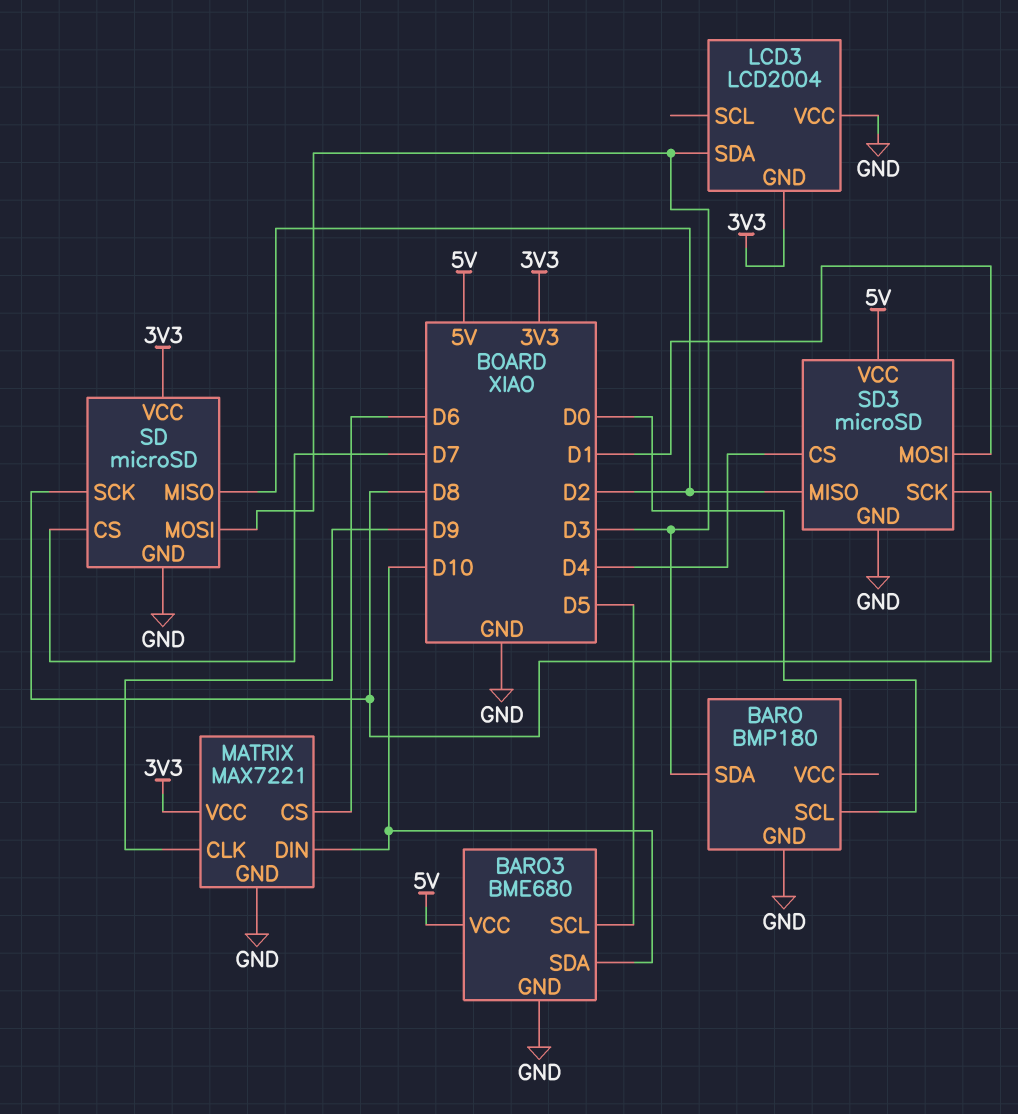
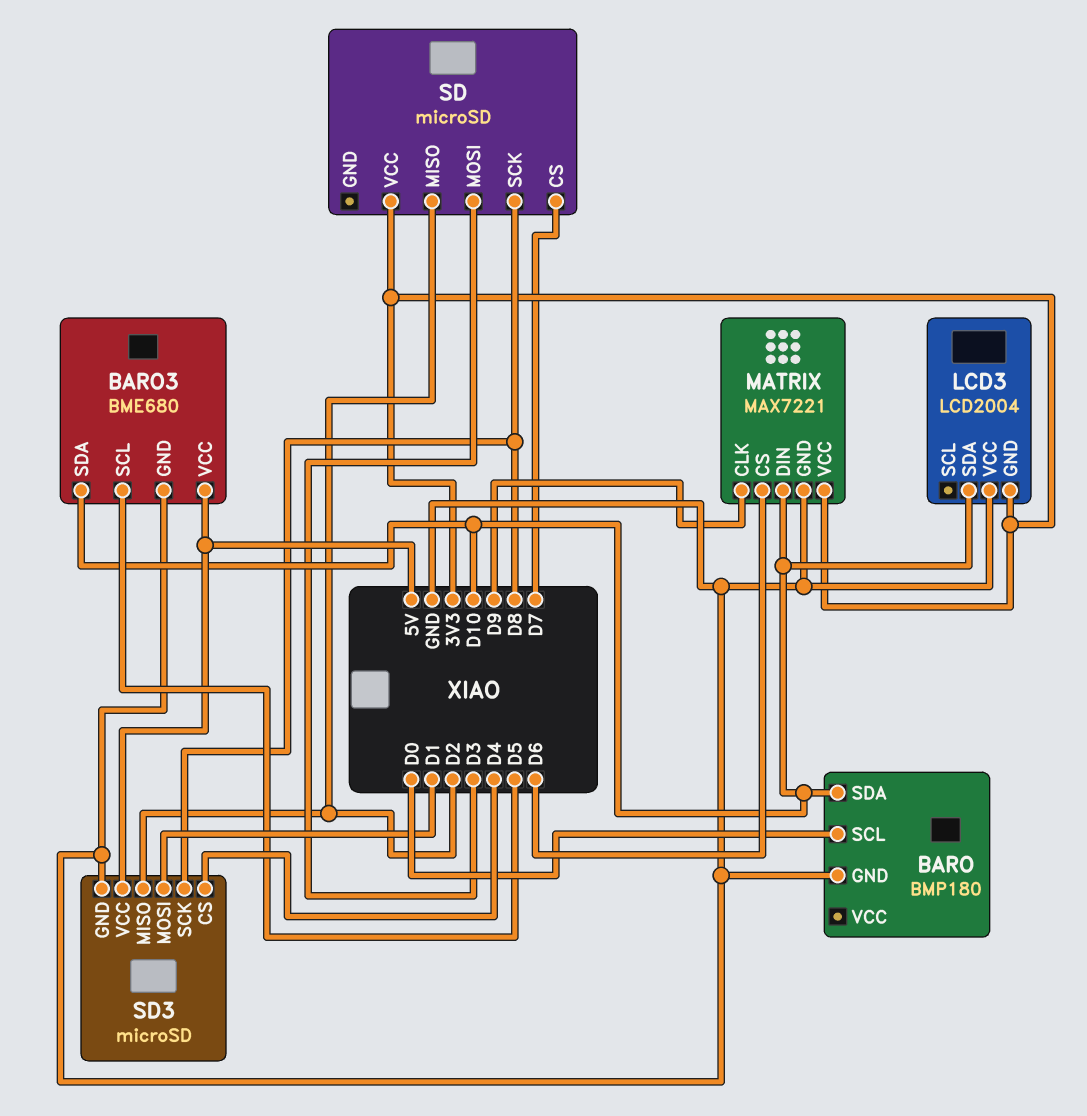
BARO pin SDA: D3 -> D10
LCD3 pin SDA: D3 -> D10
SD pin GND: GND -> none

